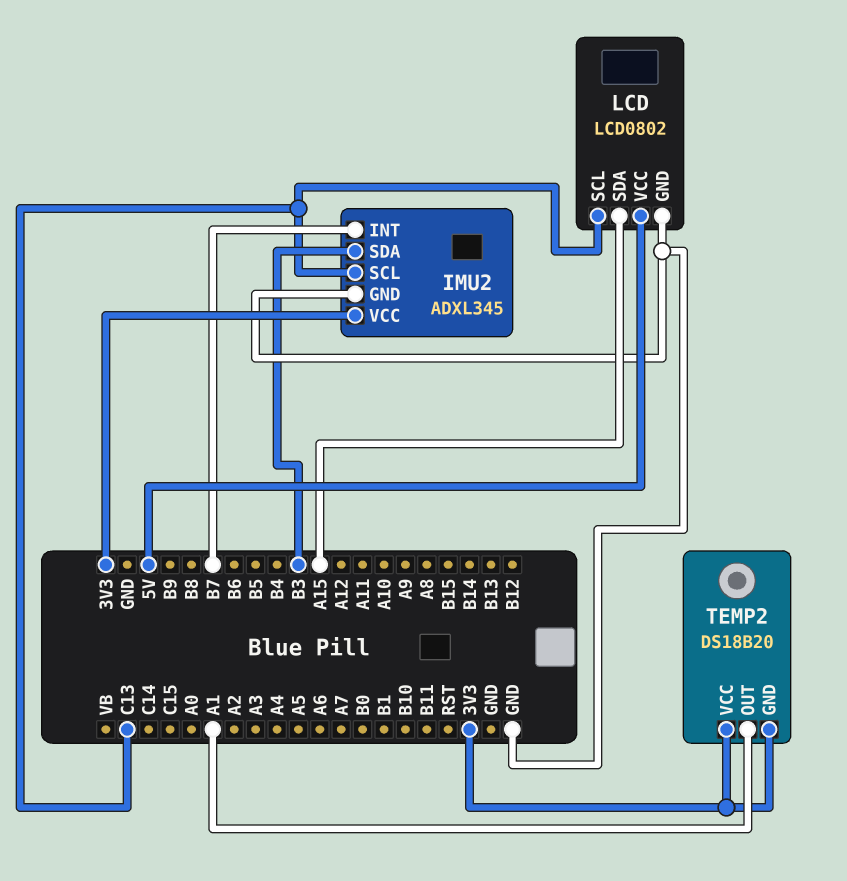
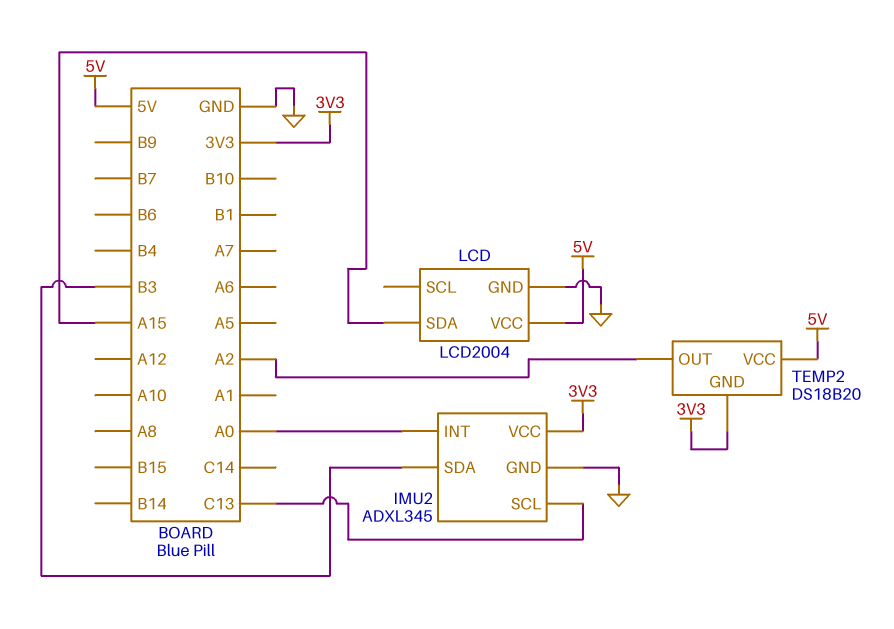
IMU2 pin INT: B7 -> A0
LCD: LCD0802 -> LCD2004
LCD pin SCL: C13 -> none
TEMP2 pin OUT: A1 -> A2
TEMP2 pin VCC: 3V3 -> 5V

